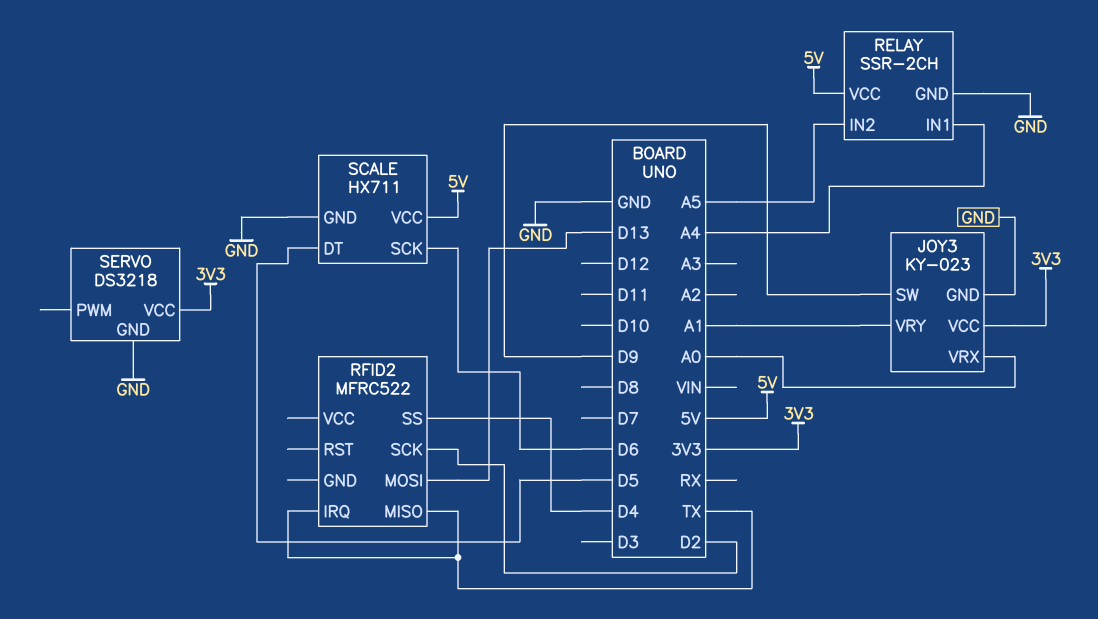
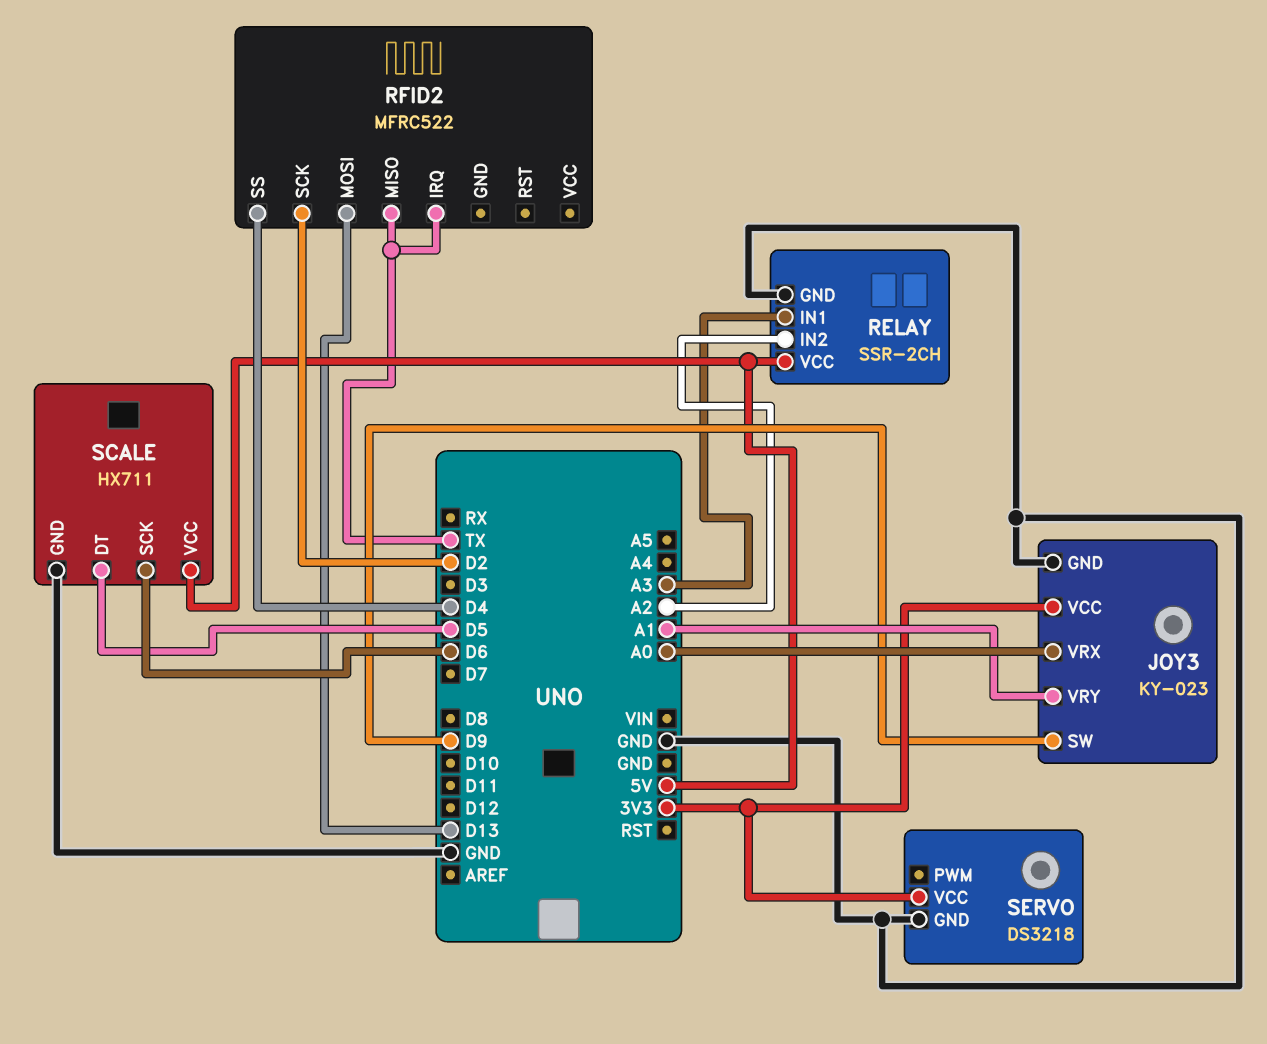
RELAY pin IN1: A4 -> A3
RELAY pin IN2: A5 -> A2

